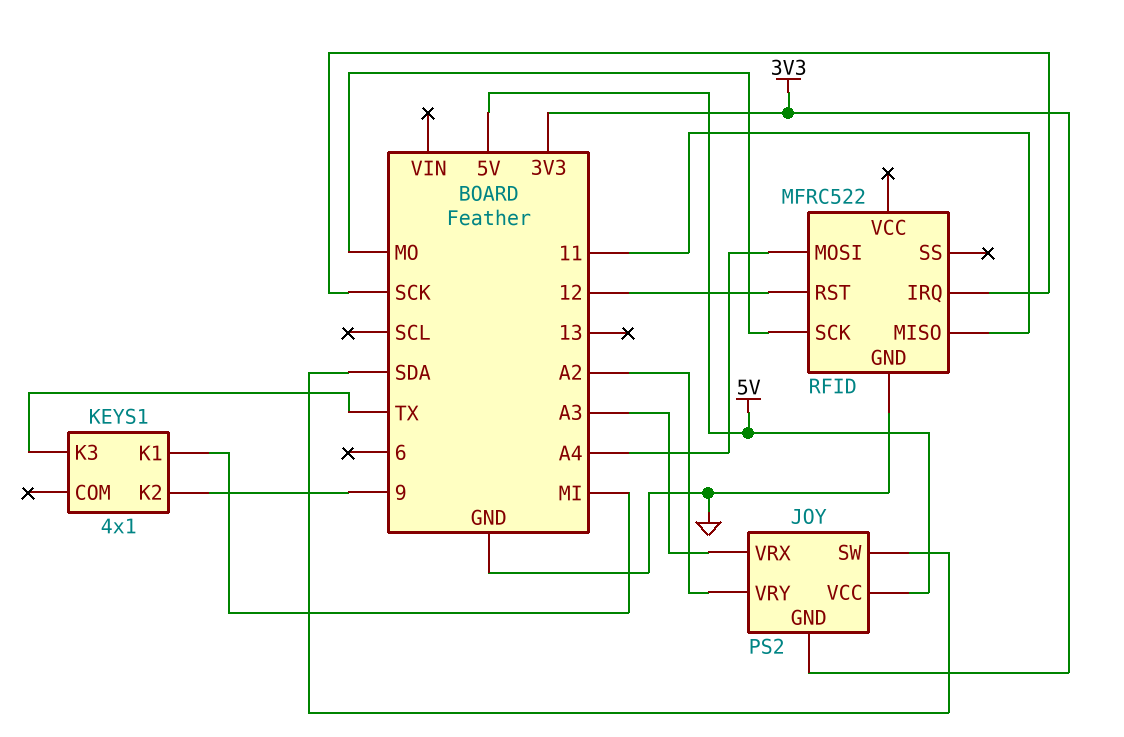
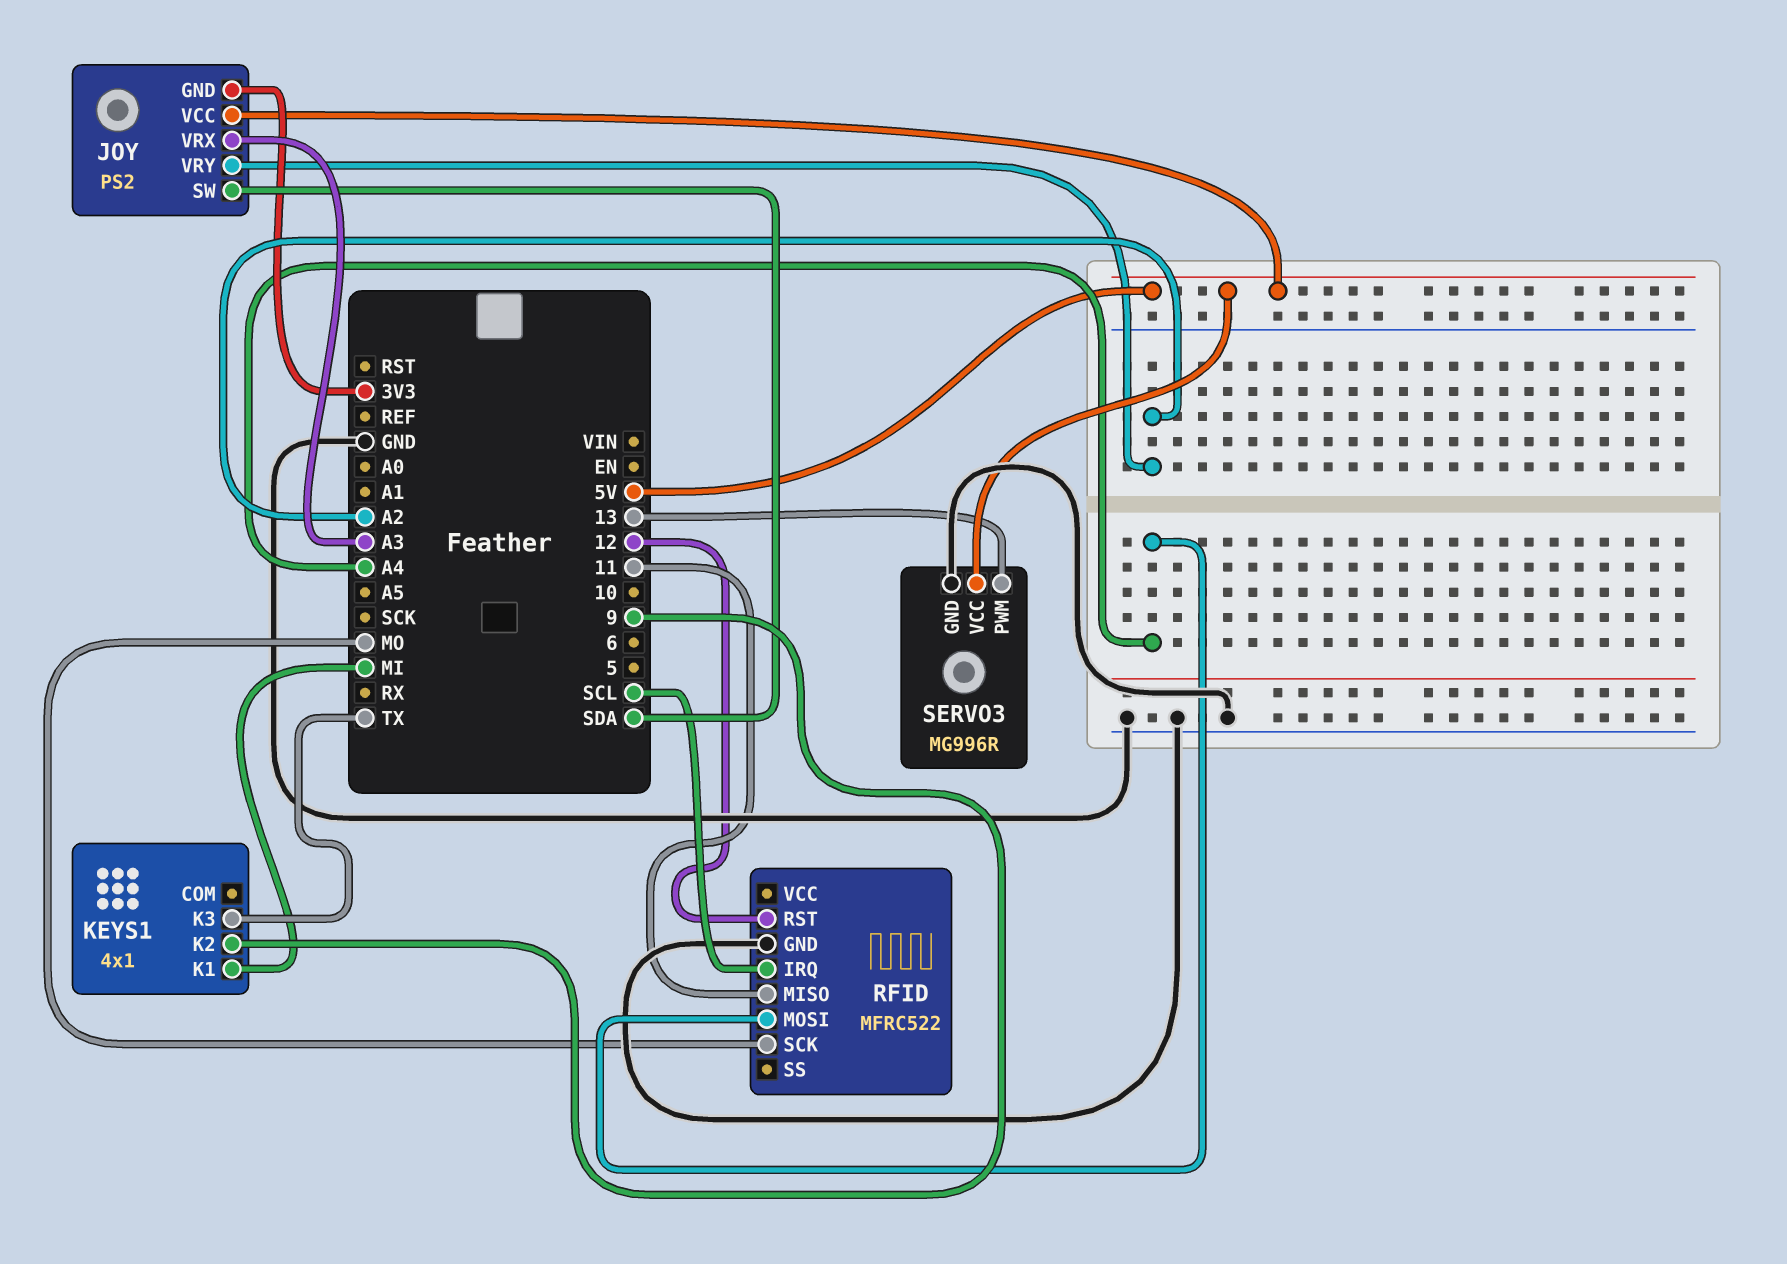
RFID pin IRQ: SCK -> SCL
SERVO3: none -> MG996R
SERVO3 pin GND: none -> GND
SERVO3 pin PWM: none -> 13
SERVO3 pin VCC: none -> 5V

